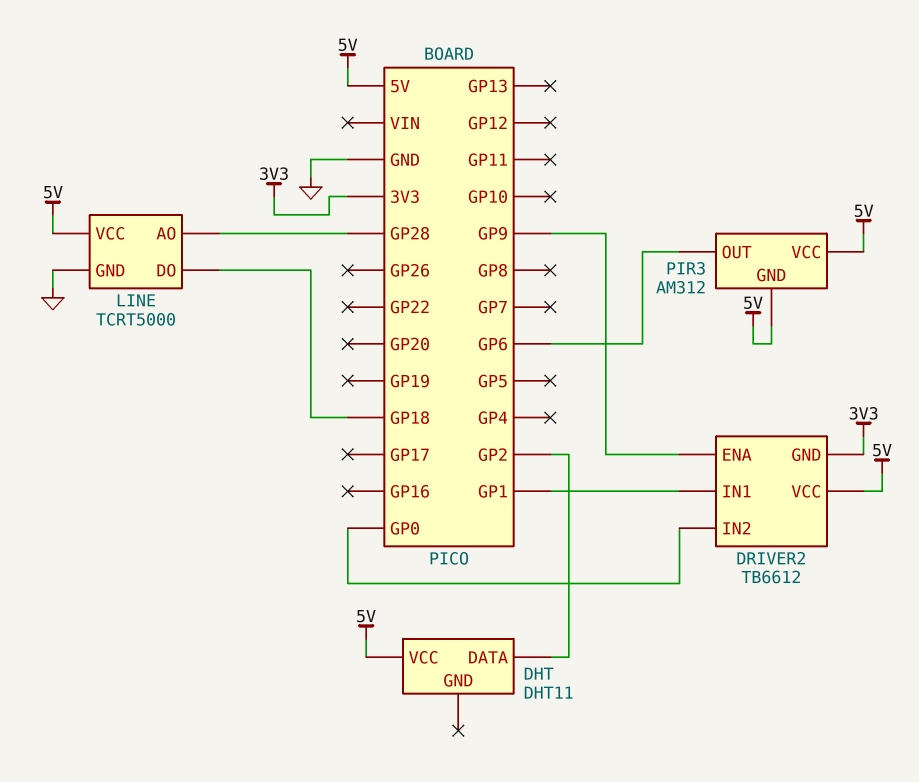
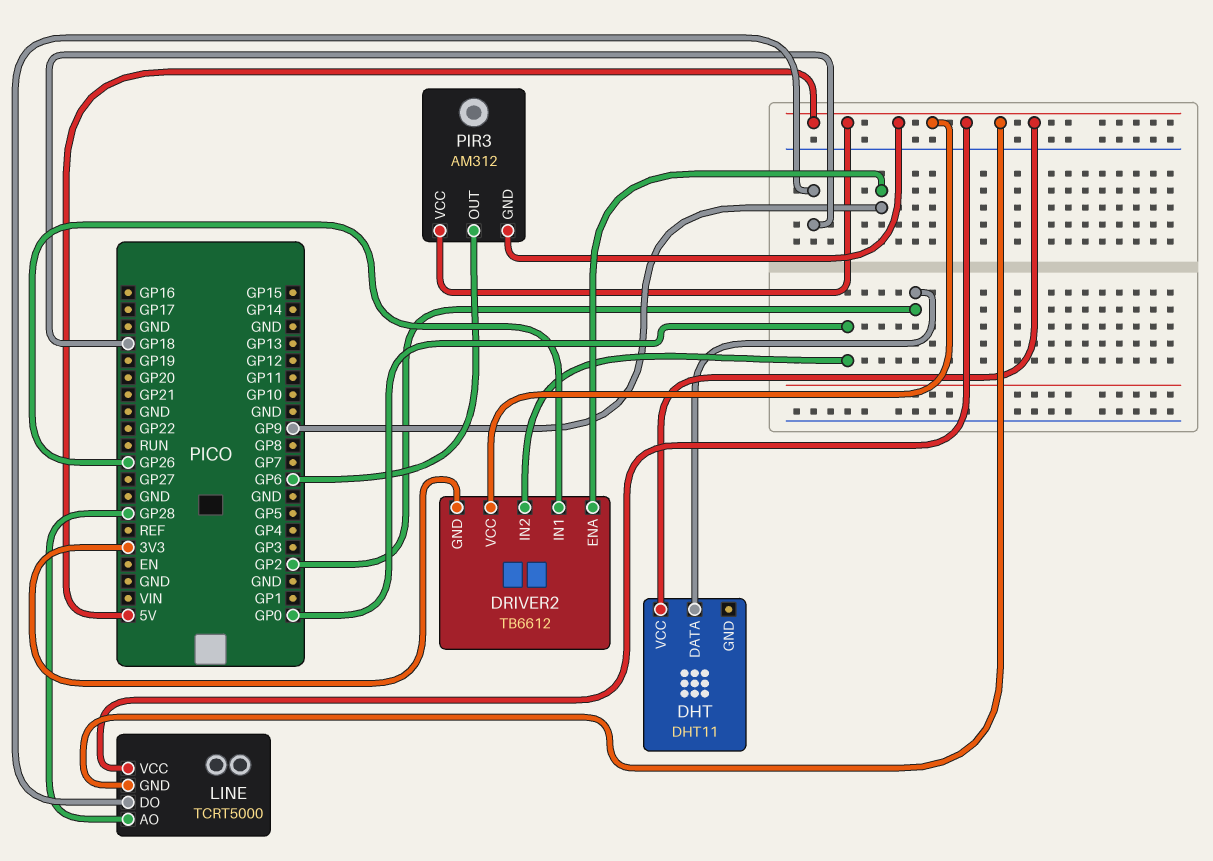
DRIVER2 pin IN1: GP1 -> GP26
LINE pin GND: GND -> 5V

